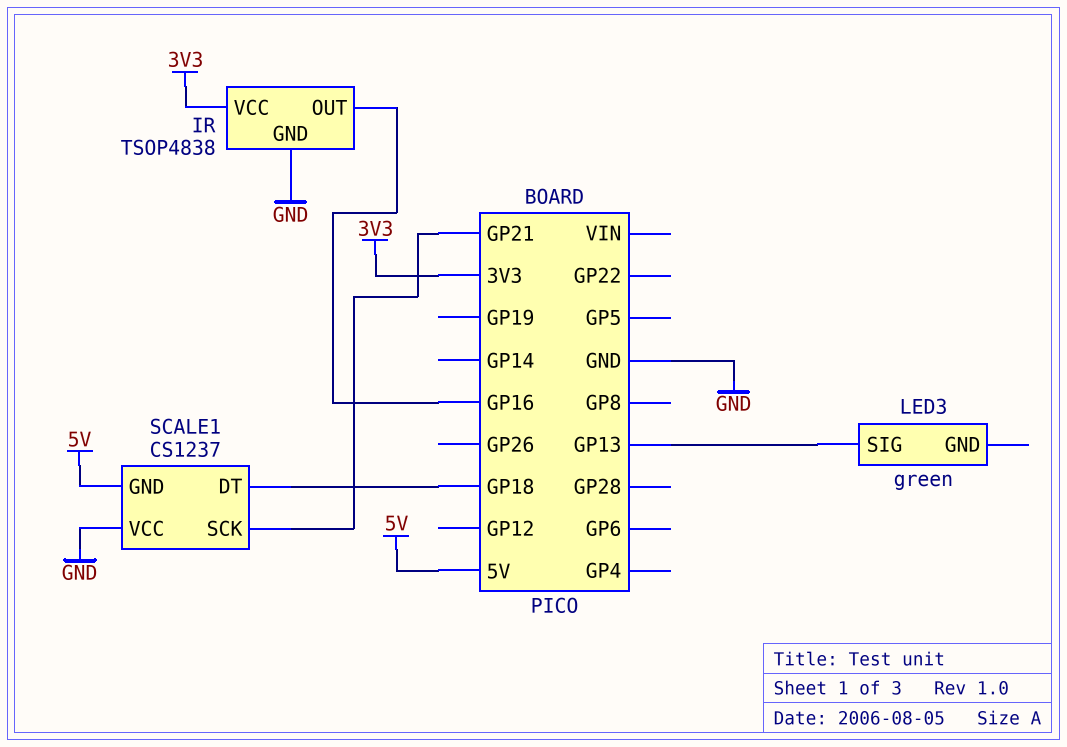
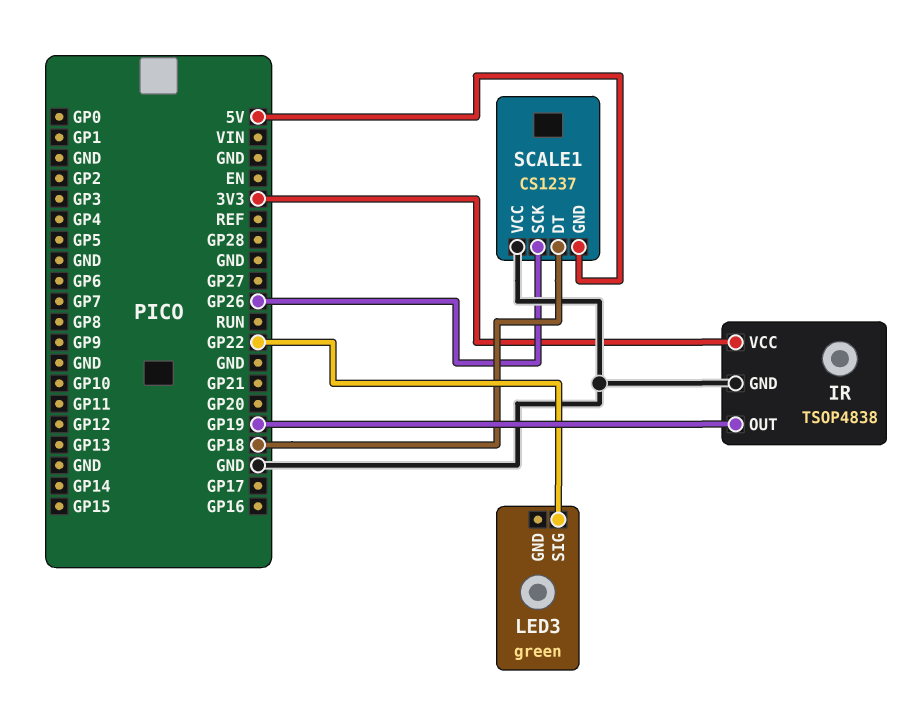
IR pin OUT: GP16 -> GP19
LED3 pin SIG: GP13 -> GP22
SCALE1 pin SCK: GP21 -> GP26

